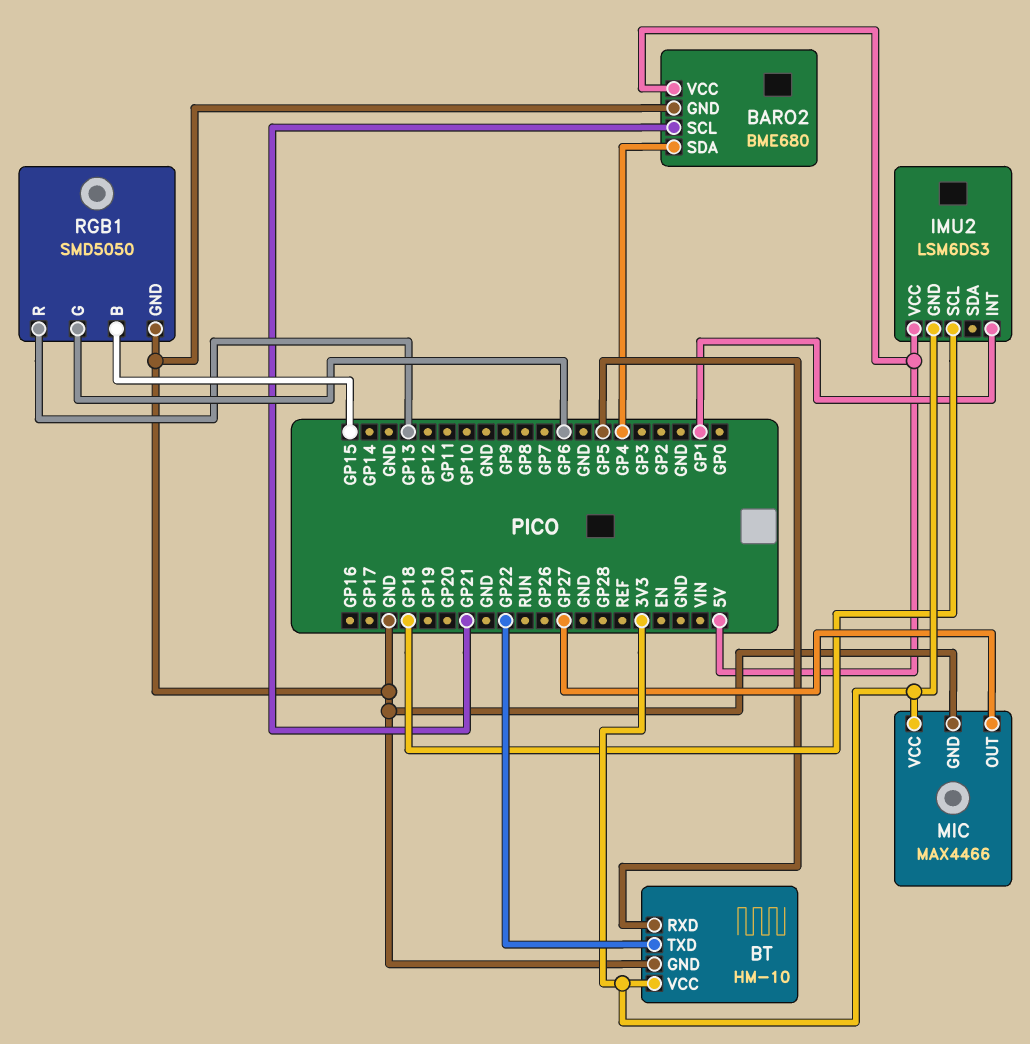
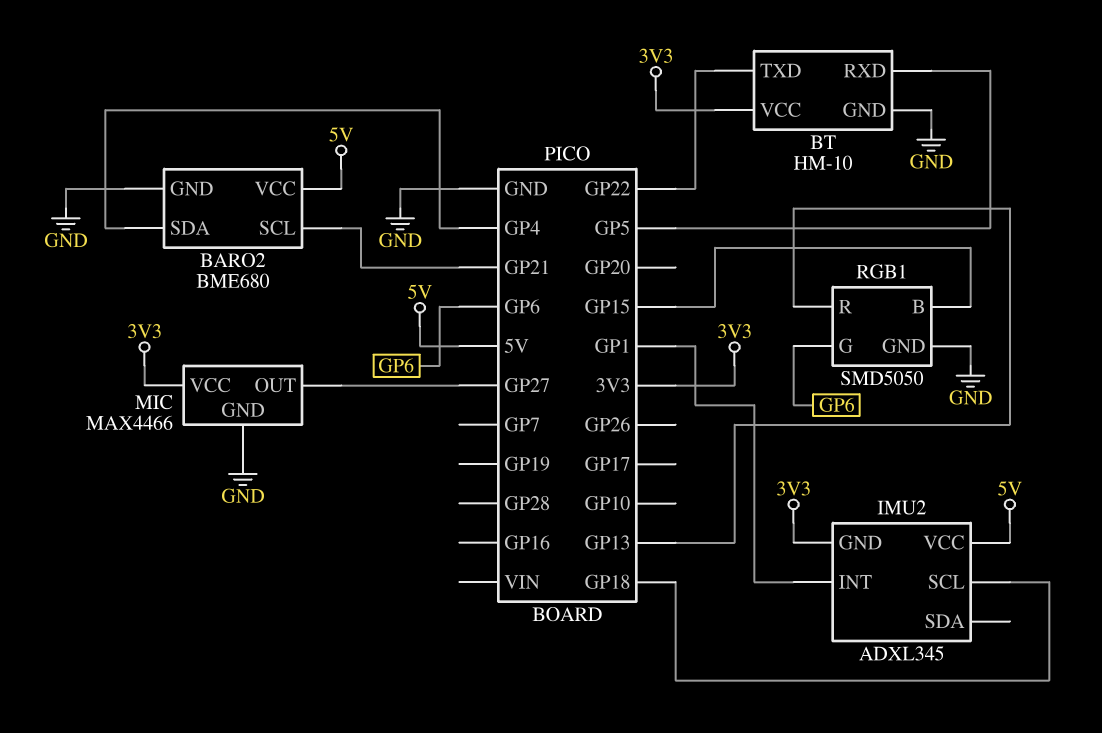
IMU2: LSM6DS3 -> ADXL345

